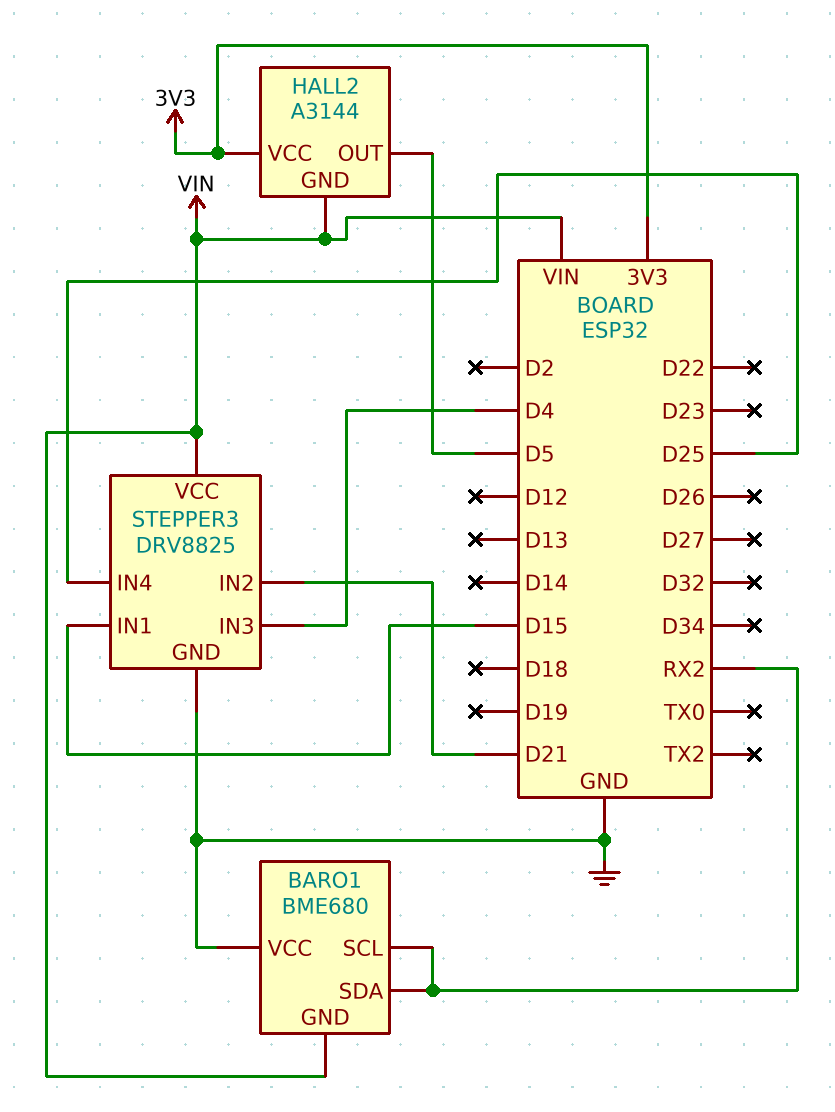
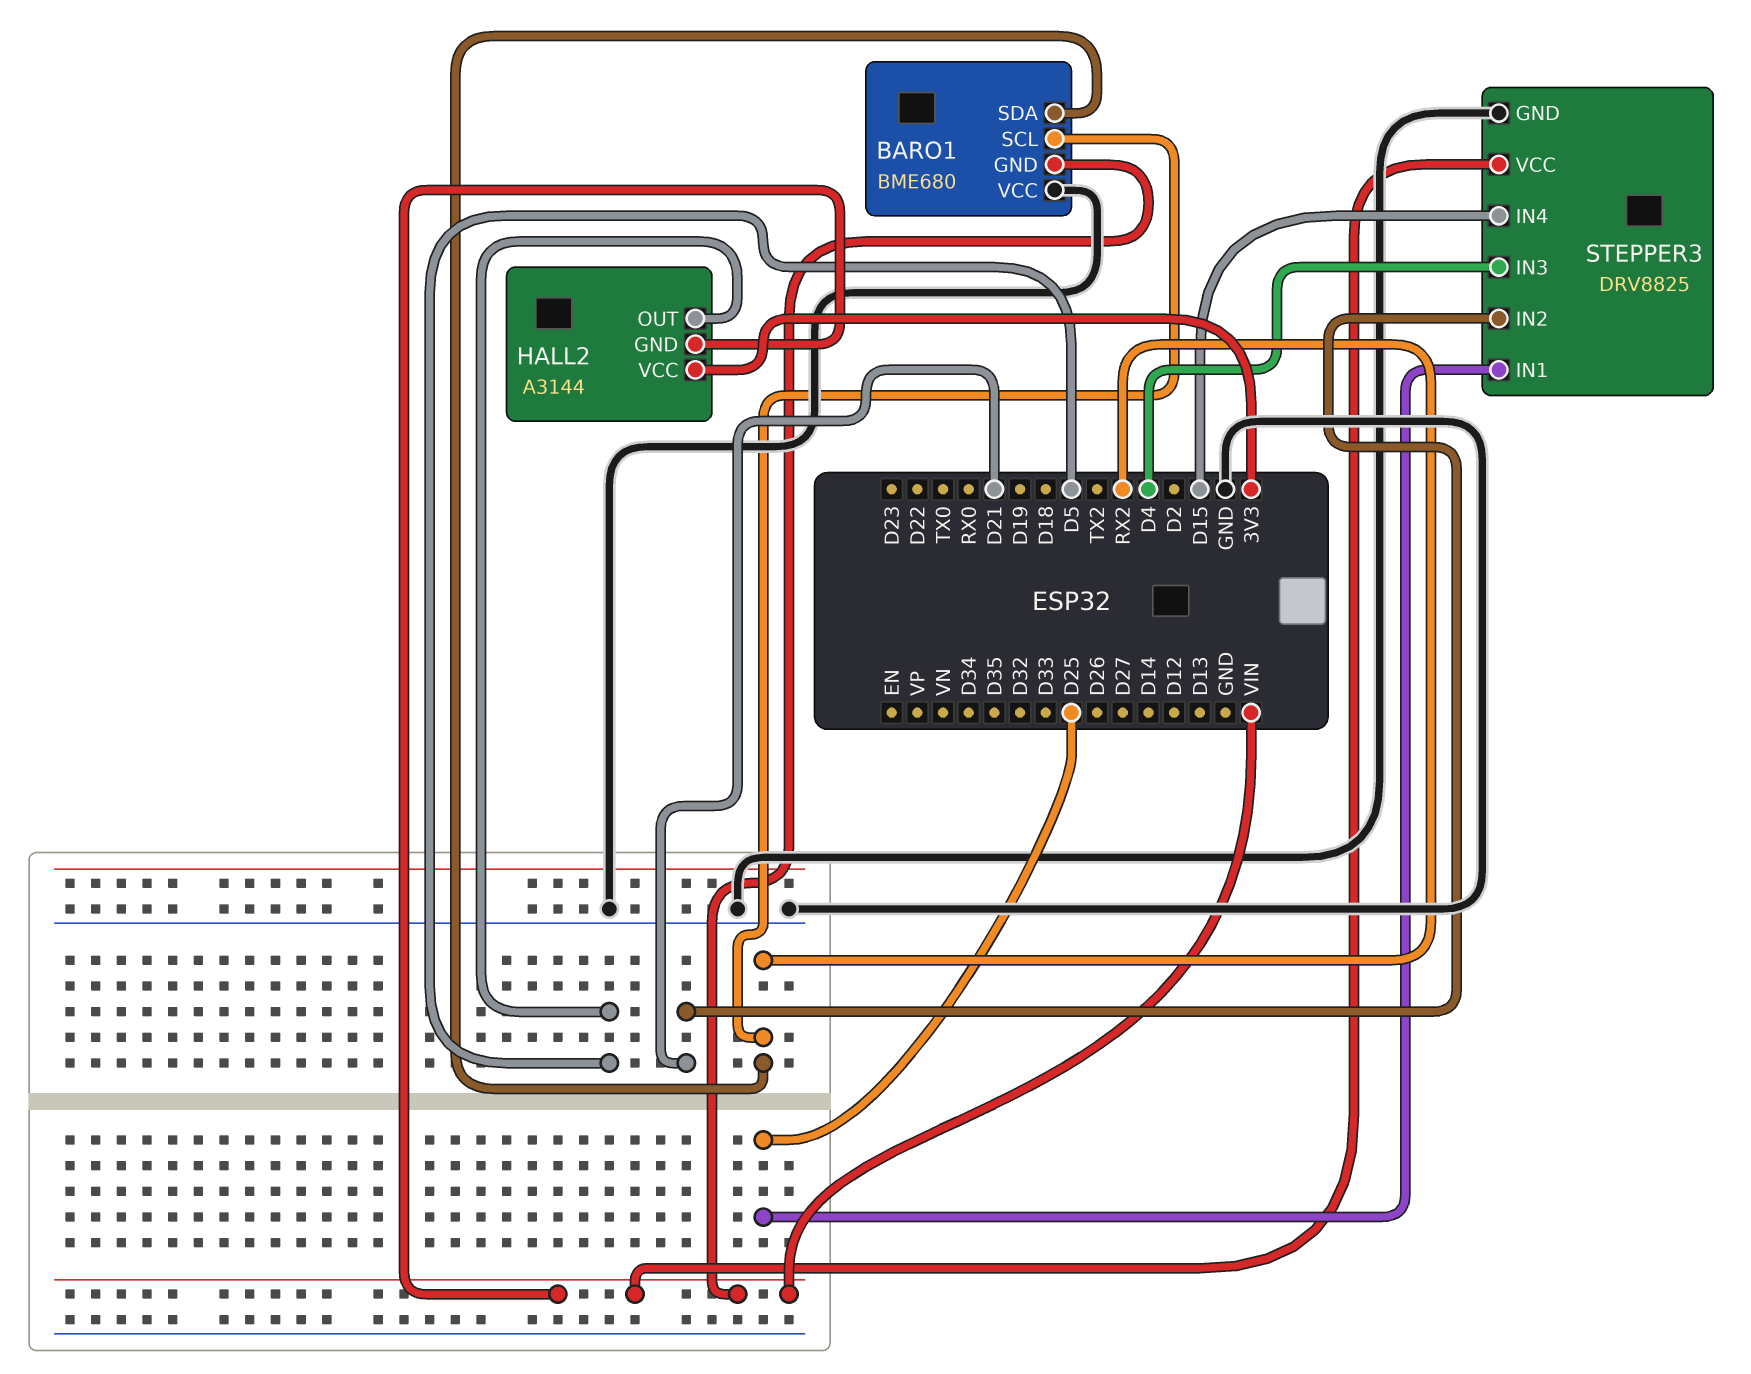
STEPPER3 pin IN1: D15 -> D25
STEPPER3 pin IN4: D25 -> D15

